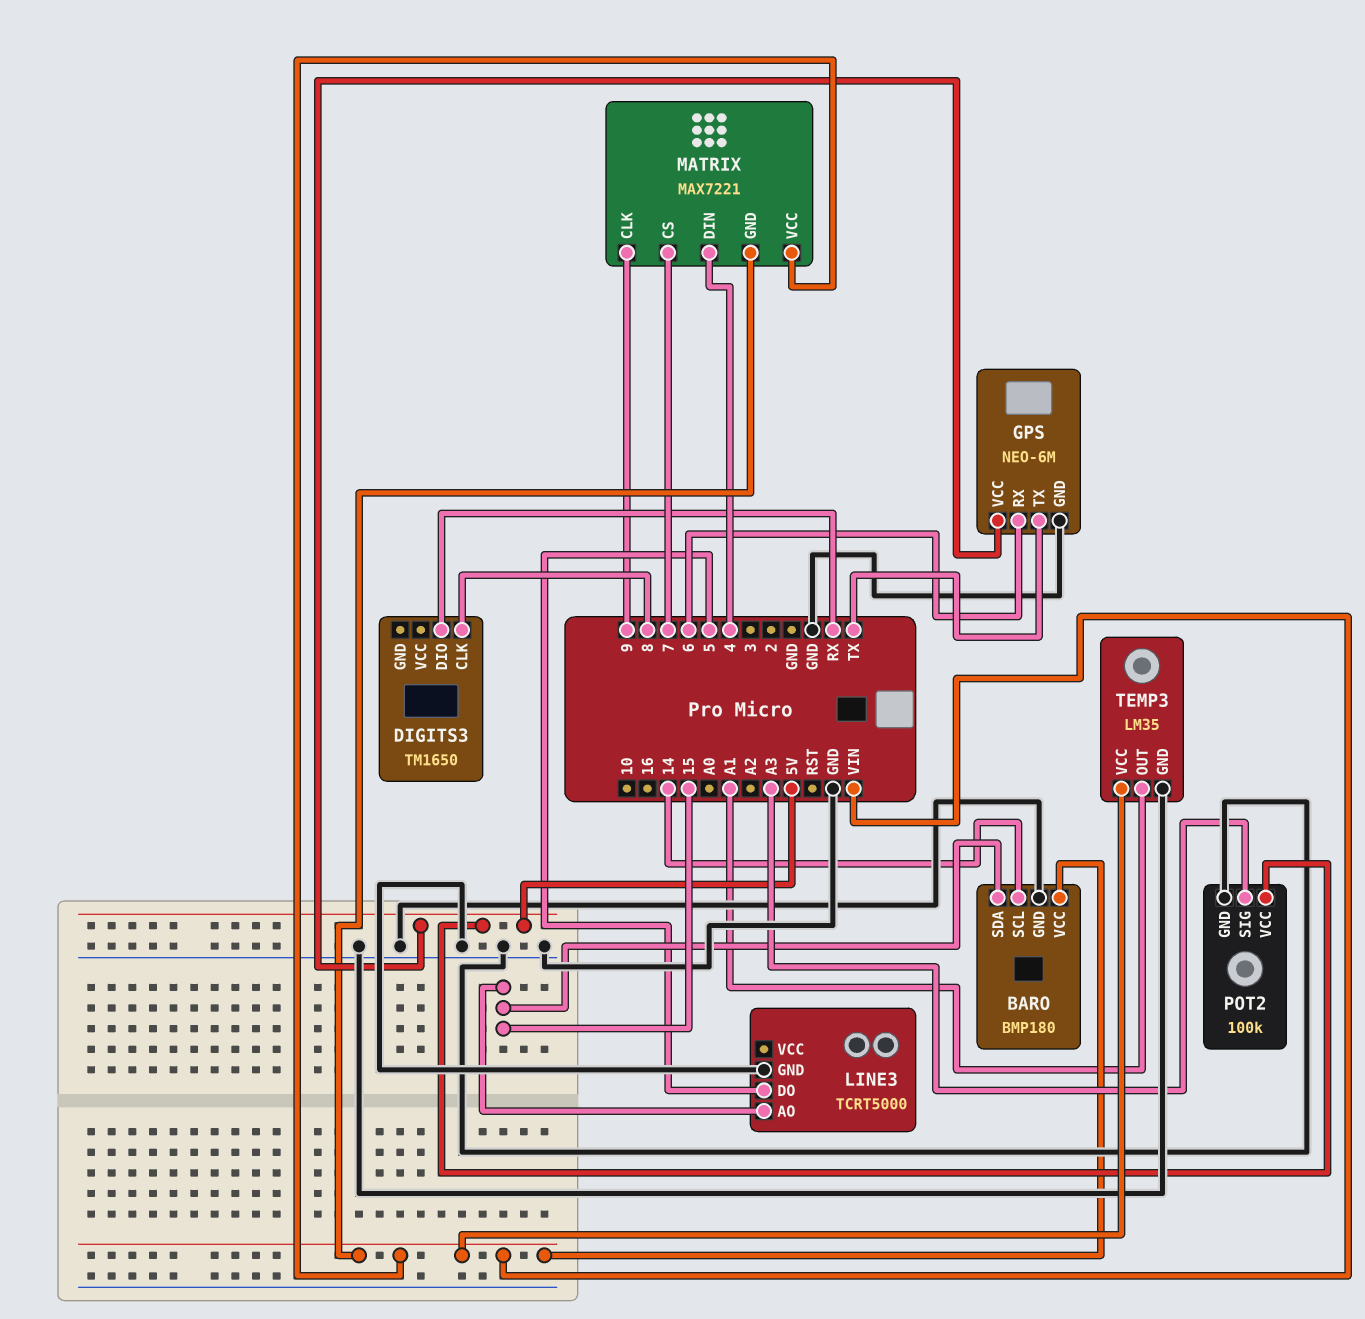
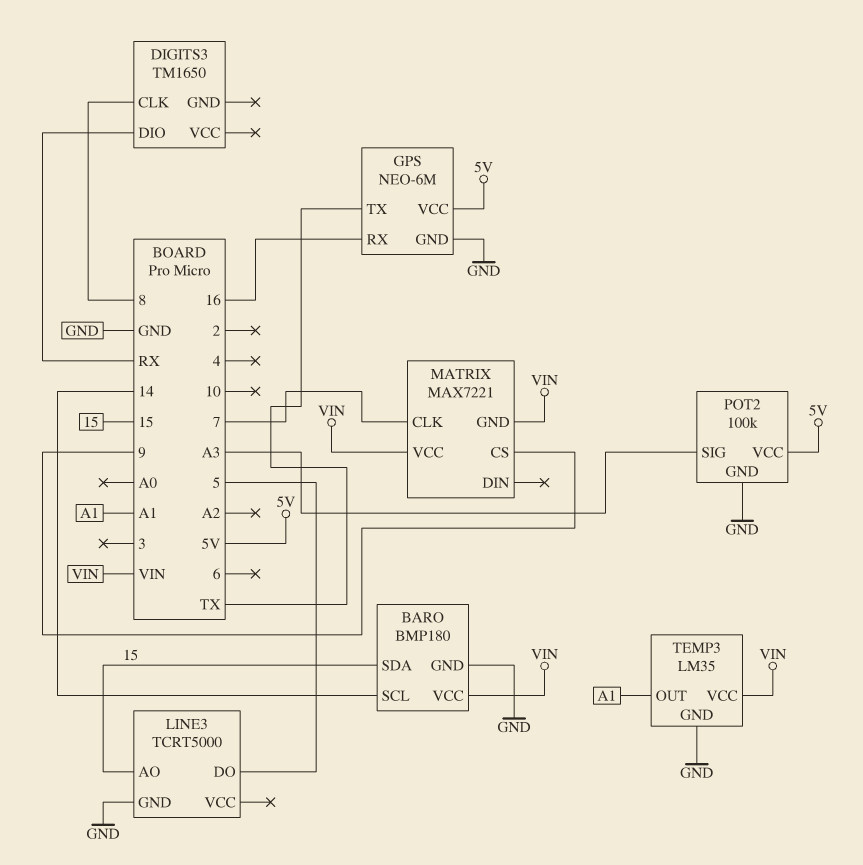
GPS pin RX: 6 -> 16
MATRIX pin CLK: 9 -> 7
MATRIX pin CS: 7 -> 9
MATRIX pin DIN: 4 -> none

